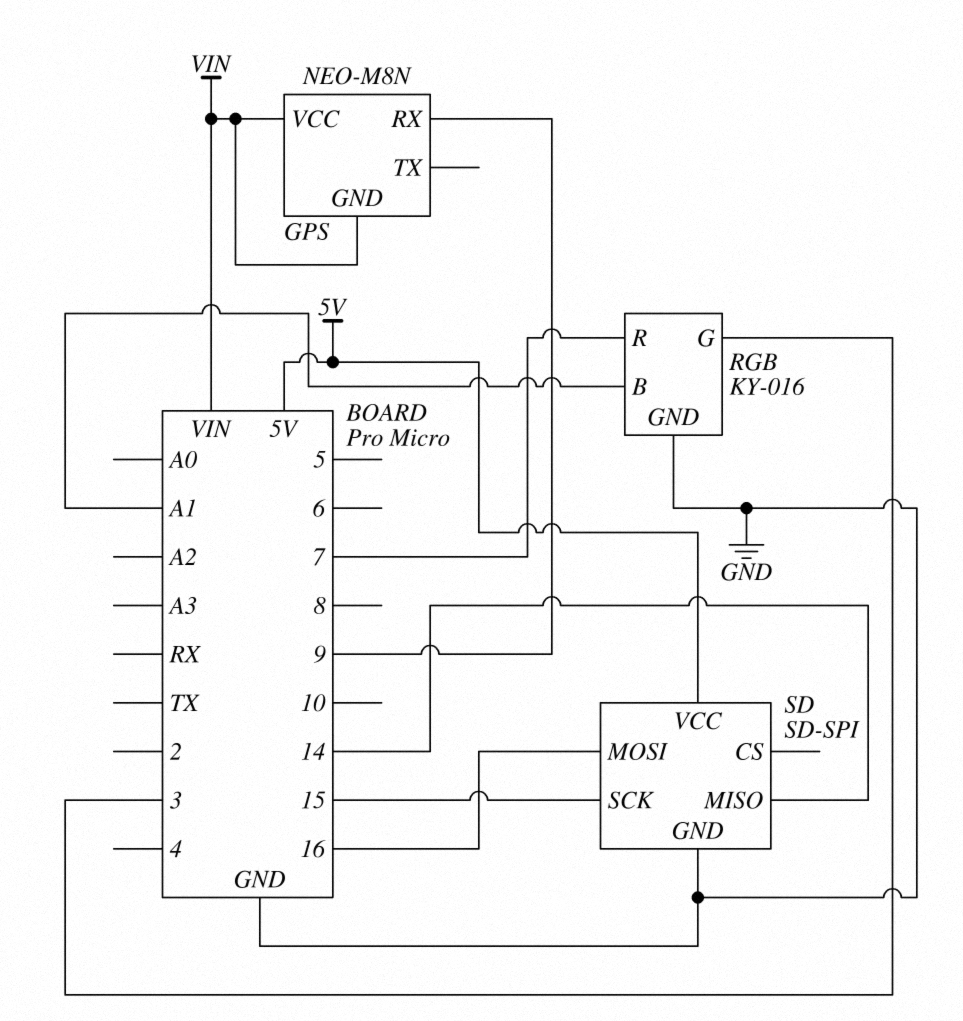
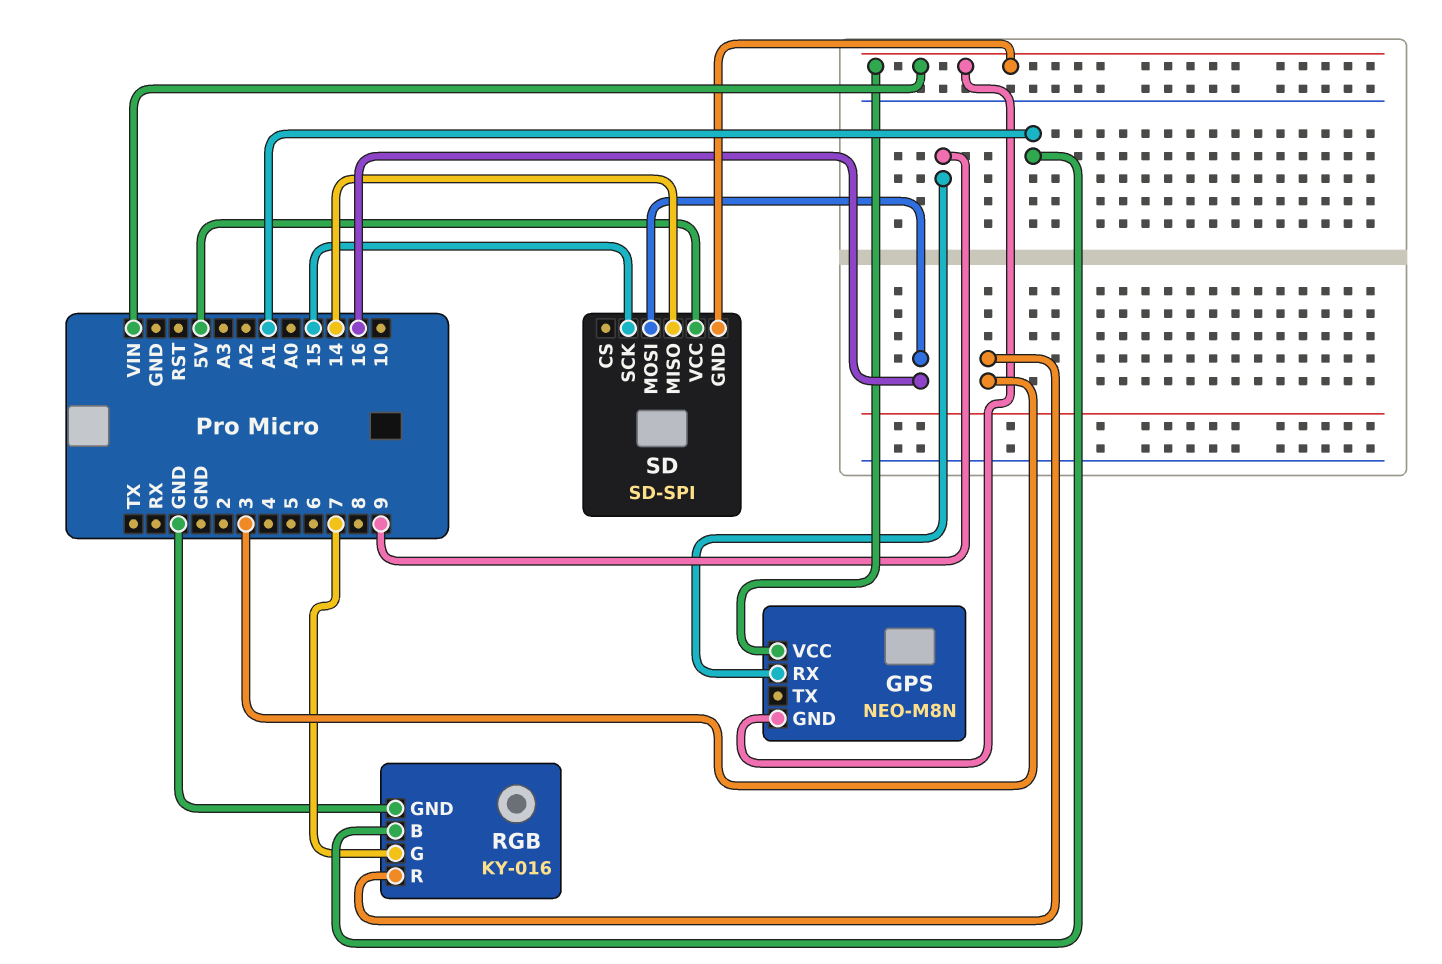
RGB pin G: 3 -> 7
RGB pin R: 7 -> 3
SD pin GND: GND -> VIN

